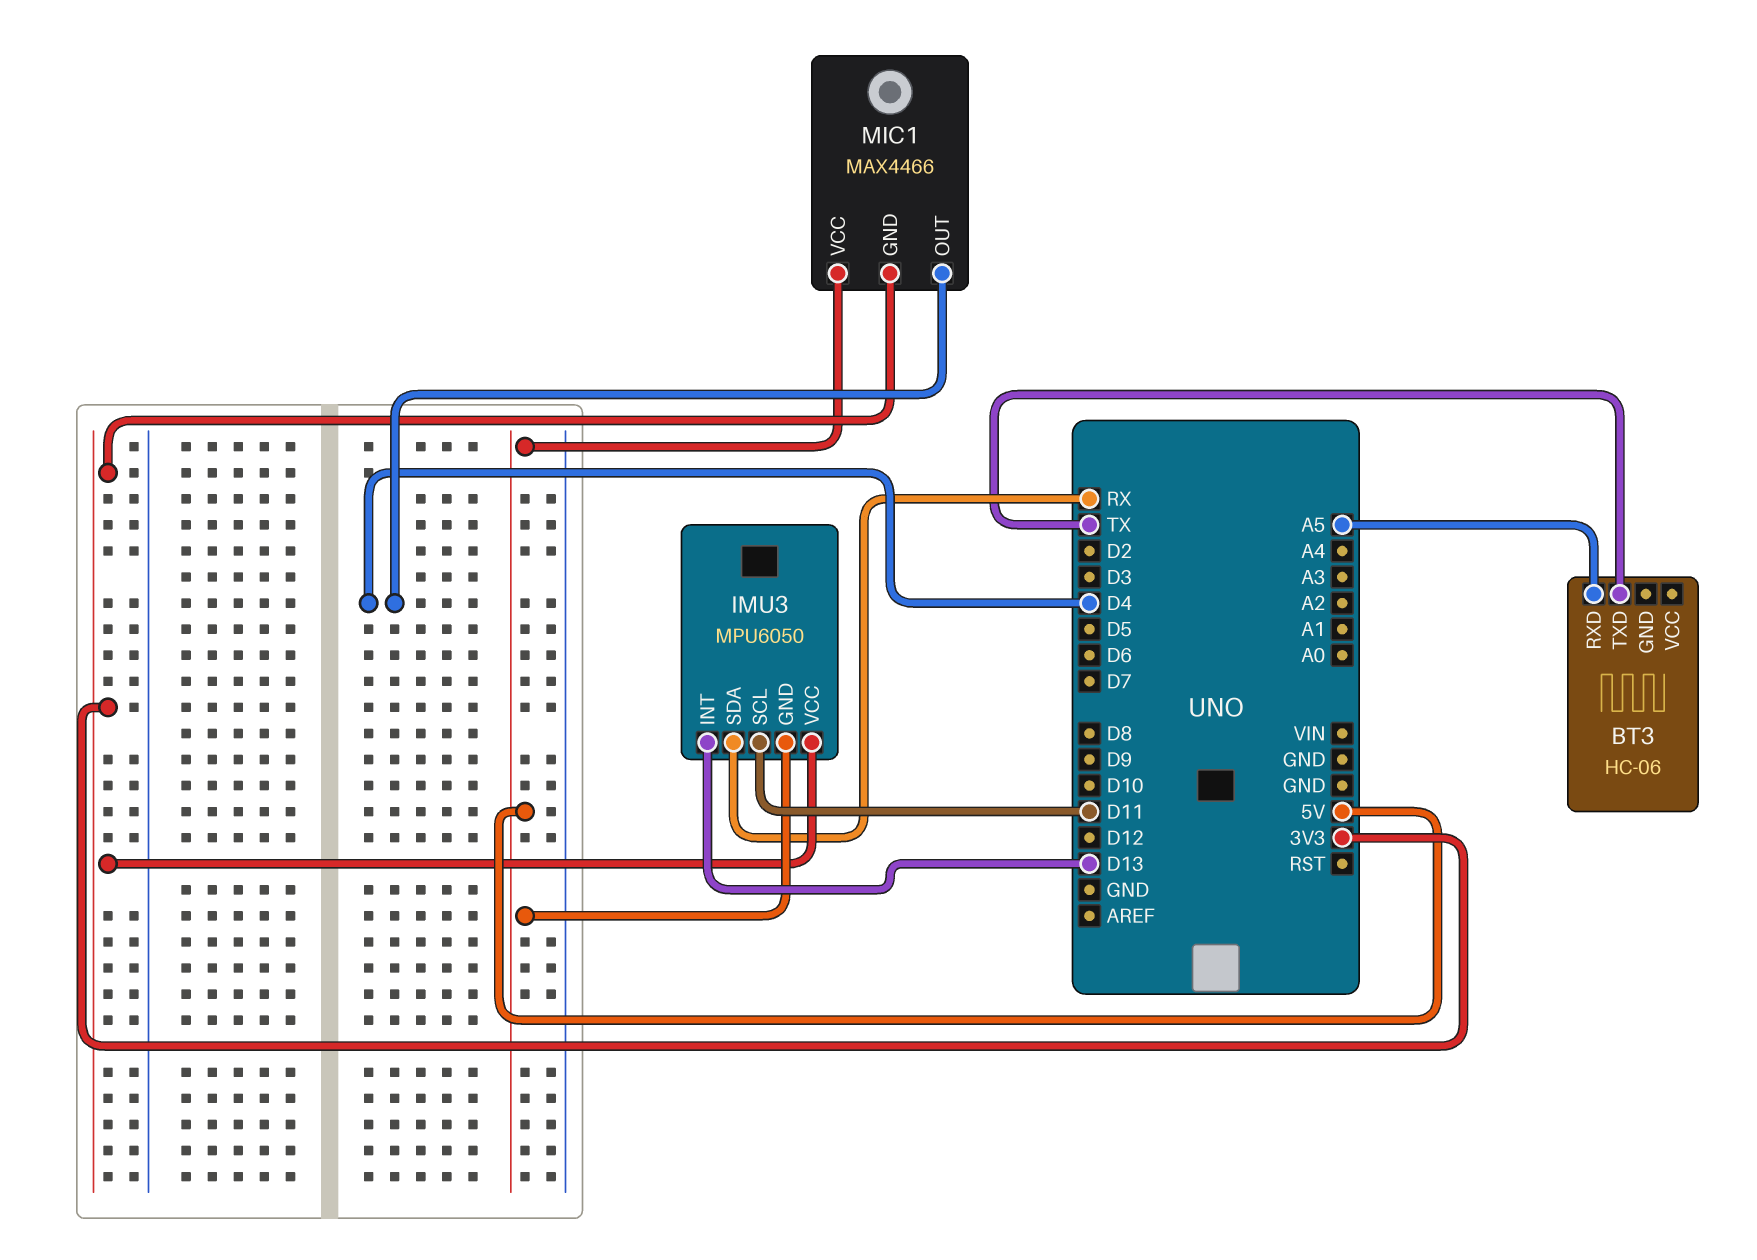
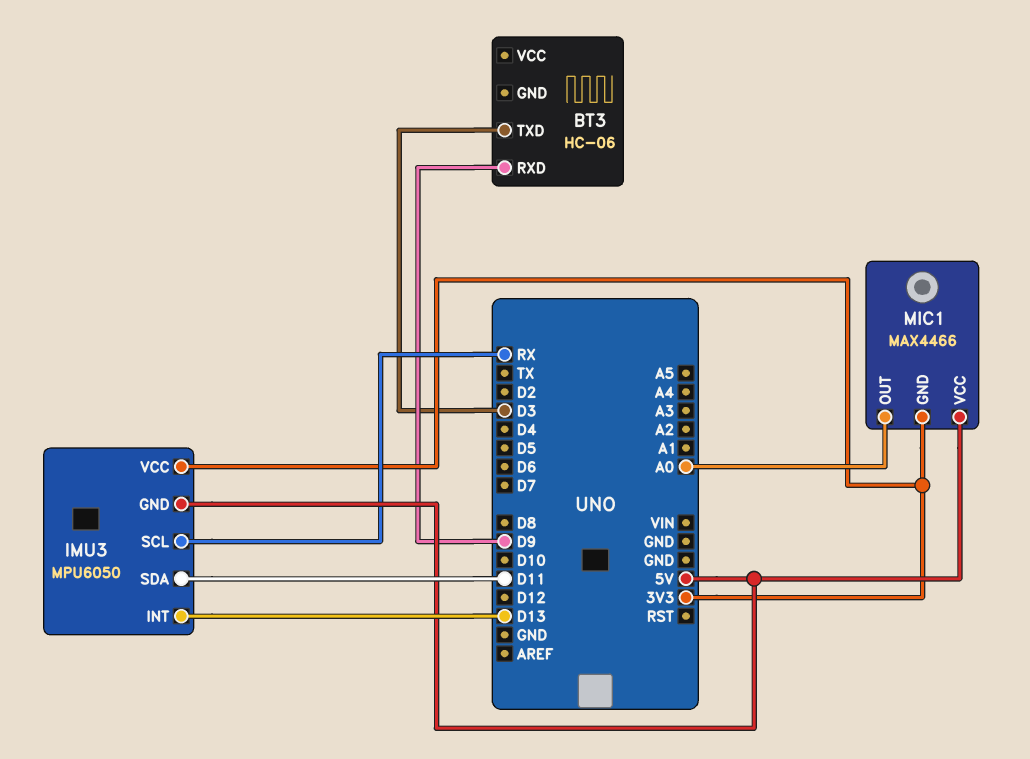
BT3 pin RXD: A5 -> D9
BT3 pin TXD: TX -> D3
IMU3 pin SCL: D11 -> RX
IMU3 pin SDA: RX -> D11
MIC1 pin OUT: D4 -> A0

